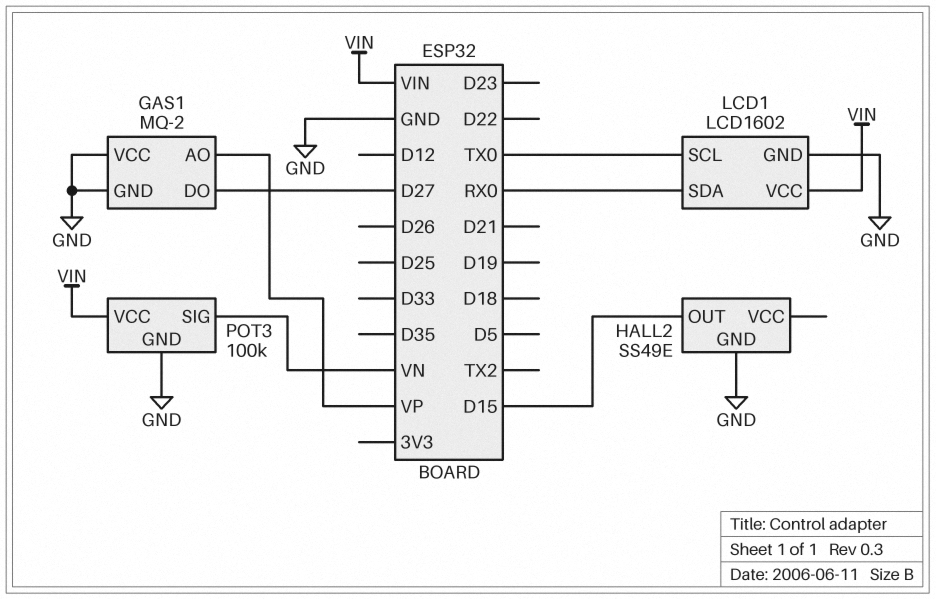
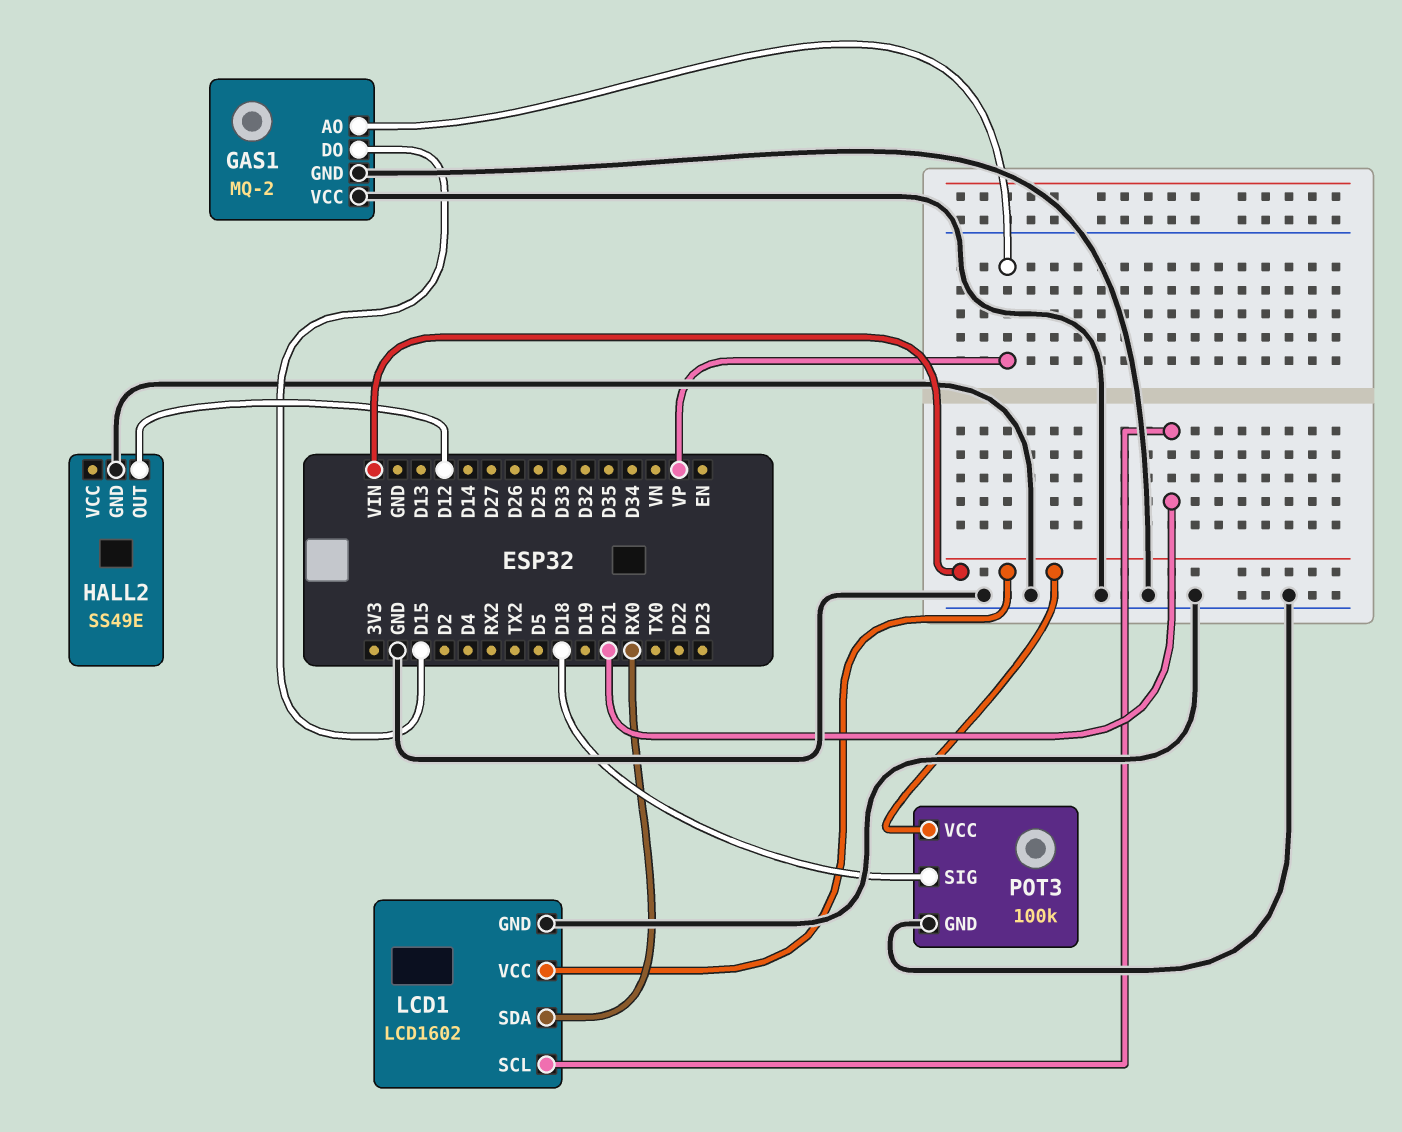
GAS1 pin DO: D27 -> D15
HALL2 pin OUT: D15 -> D12
LCD1 pin SCL: TX0 -> D21
POT3 pin SIG: VN -> D18

